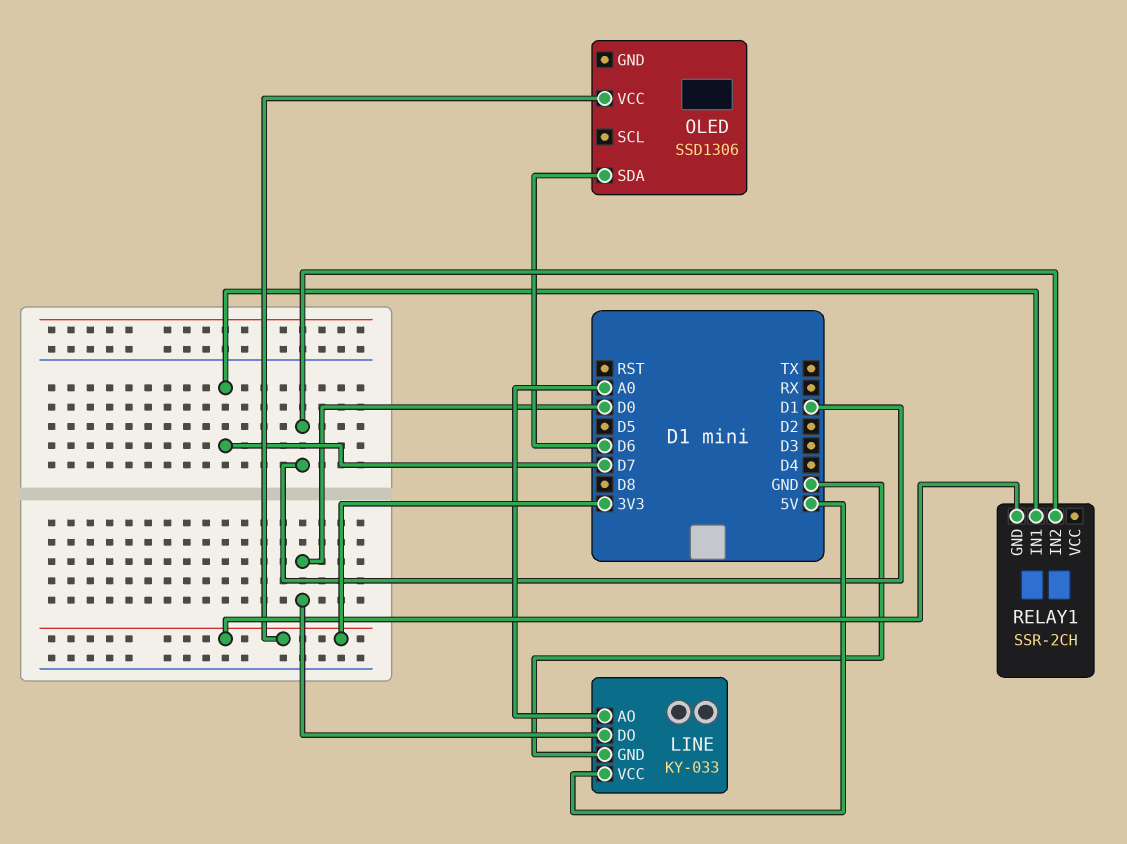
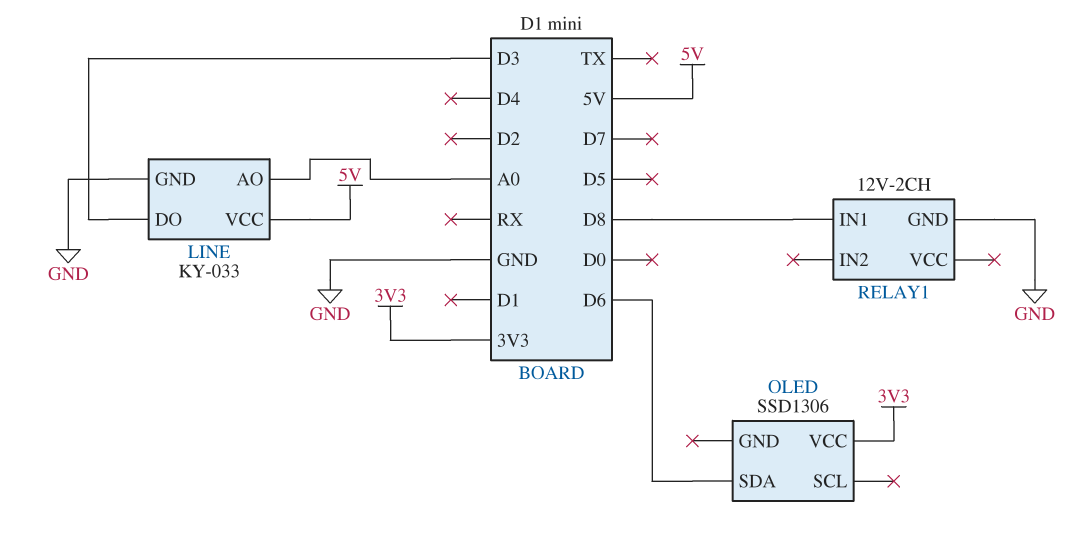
LINE pin DO: D0 -> D3
RELAY1: SSR-2CH -> 12V-2CH
RELAY1 pin GND: 3V3 -> GND
RELAY1 pin IN1: D7 -> D8
RELAY1 pin IN2: D1 -> none

